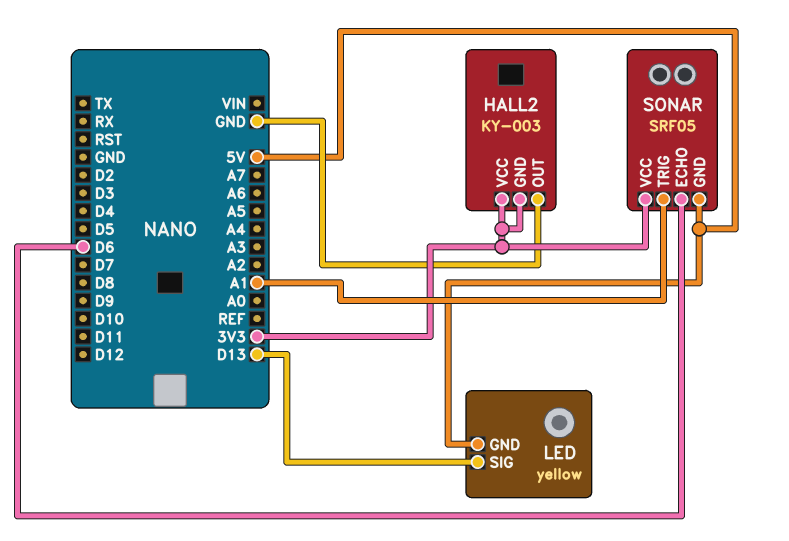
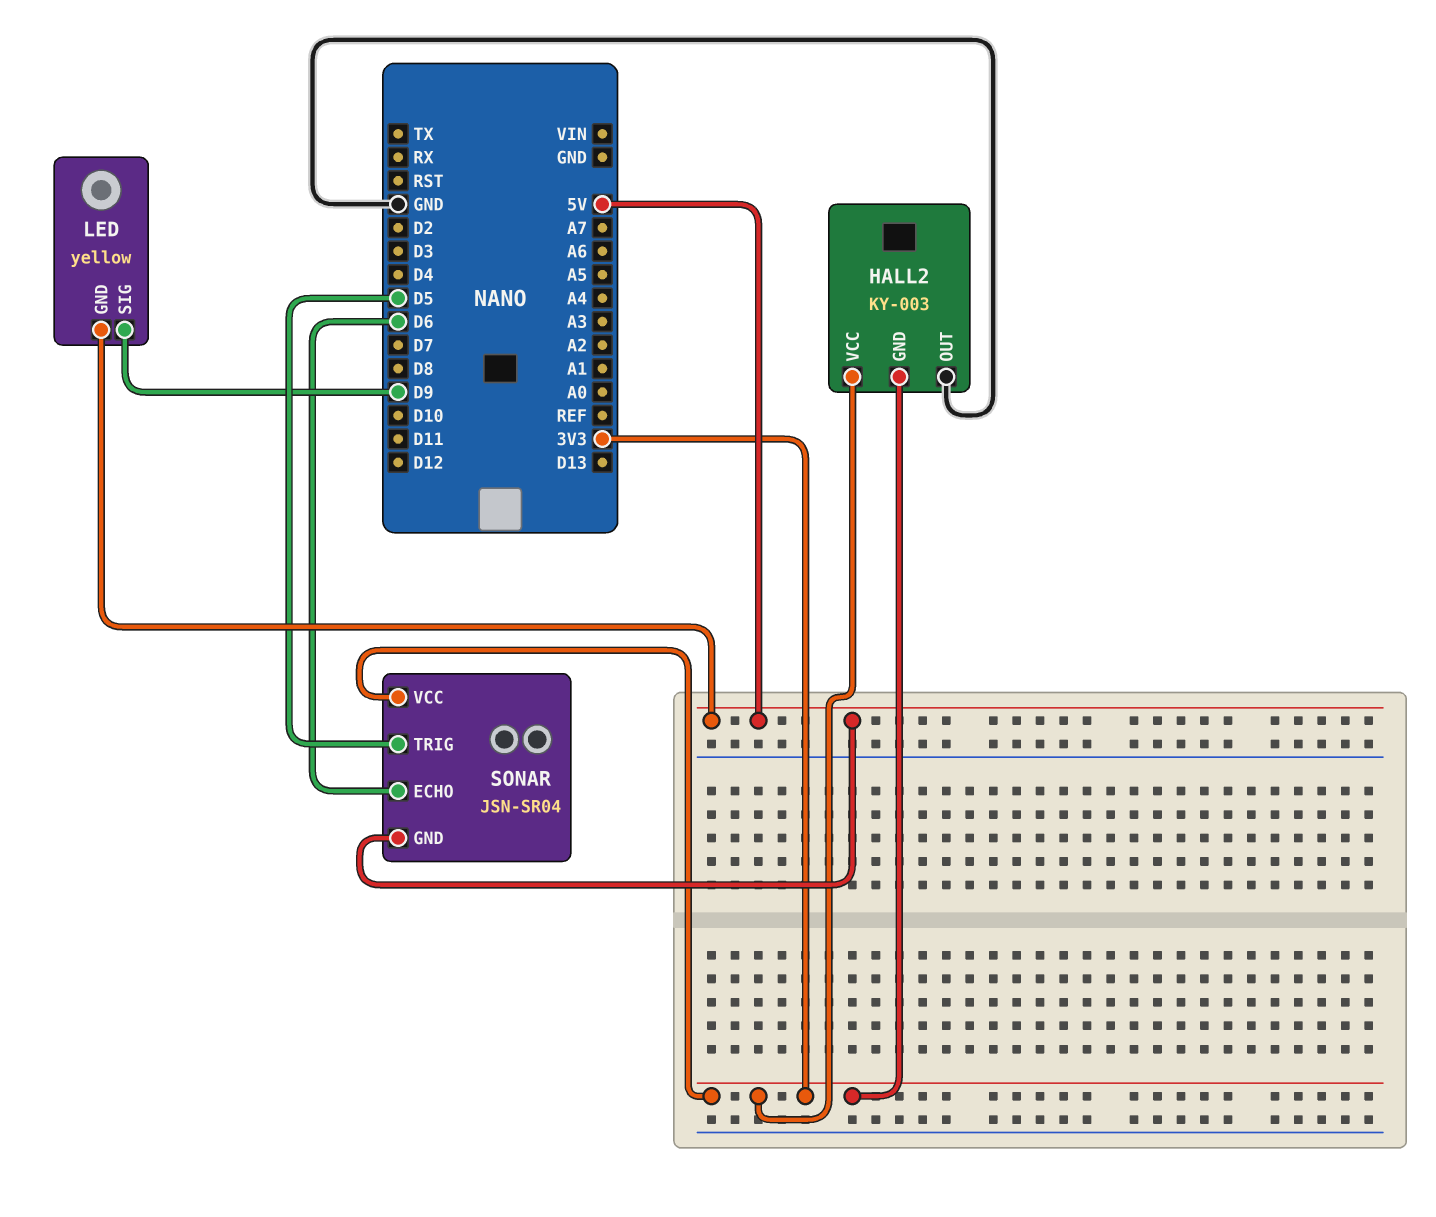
LED pin SIG: D13 -> D9
SONAR: SRF05 -> JSN-SR04
SONAR pin TRIG: A1 -> D5

